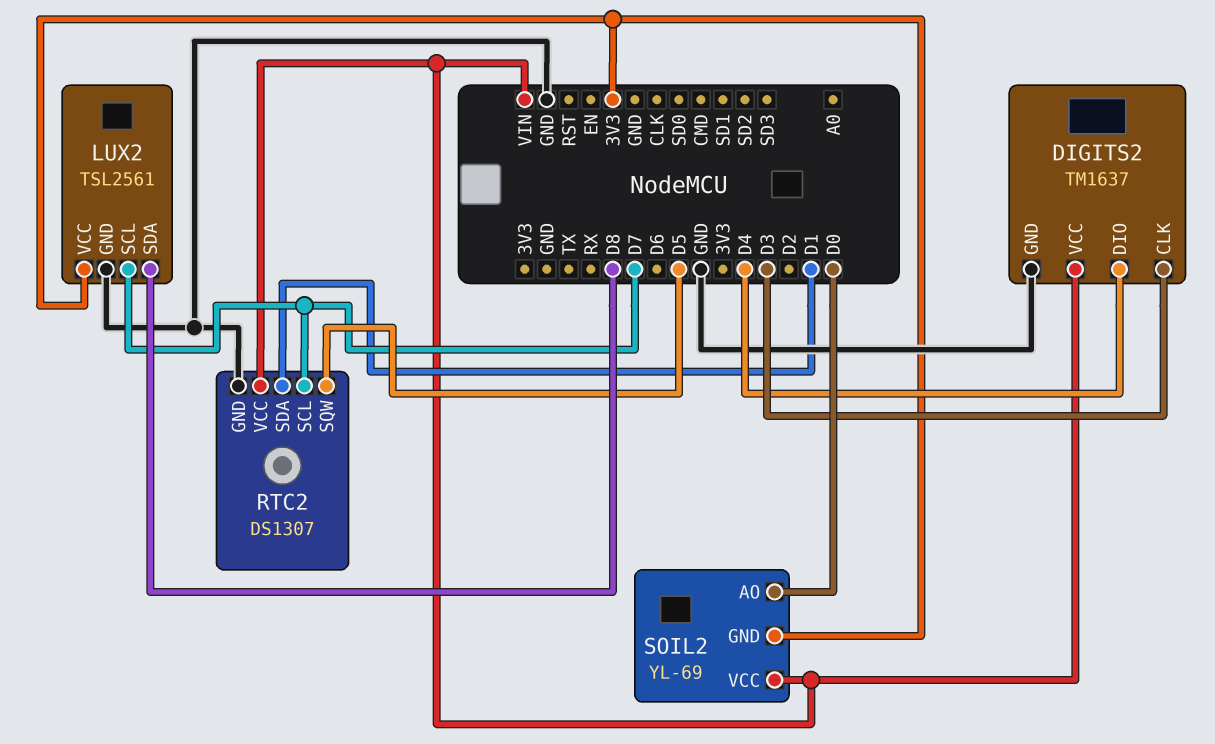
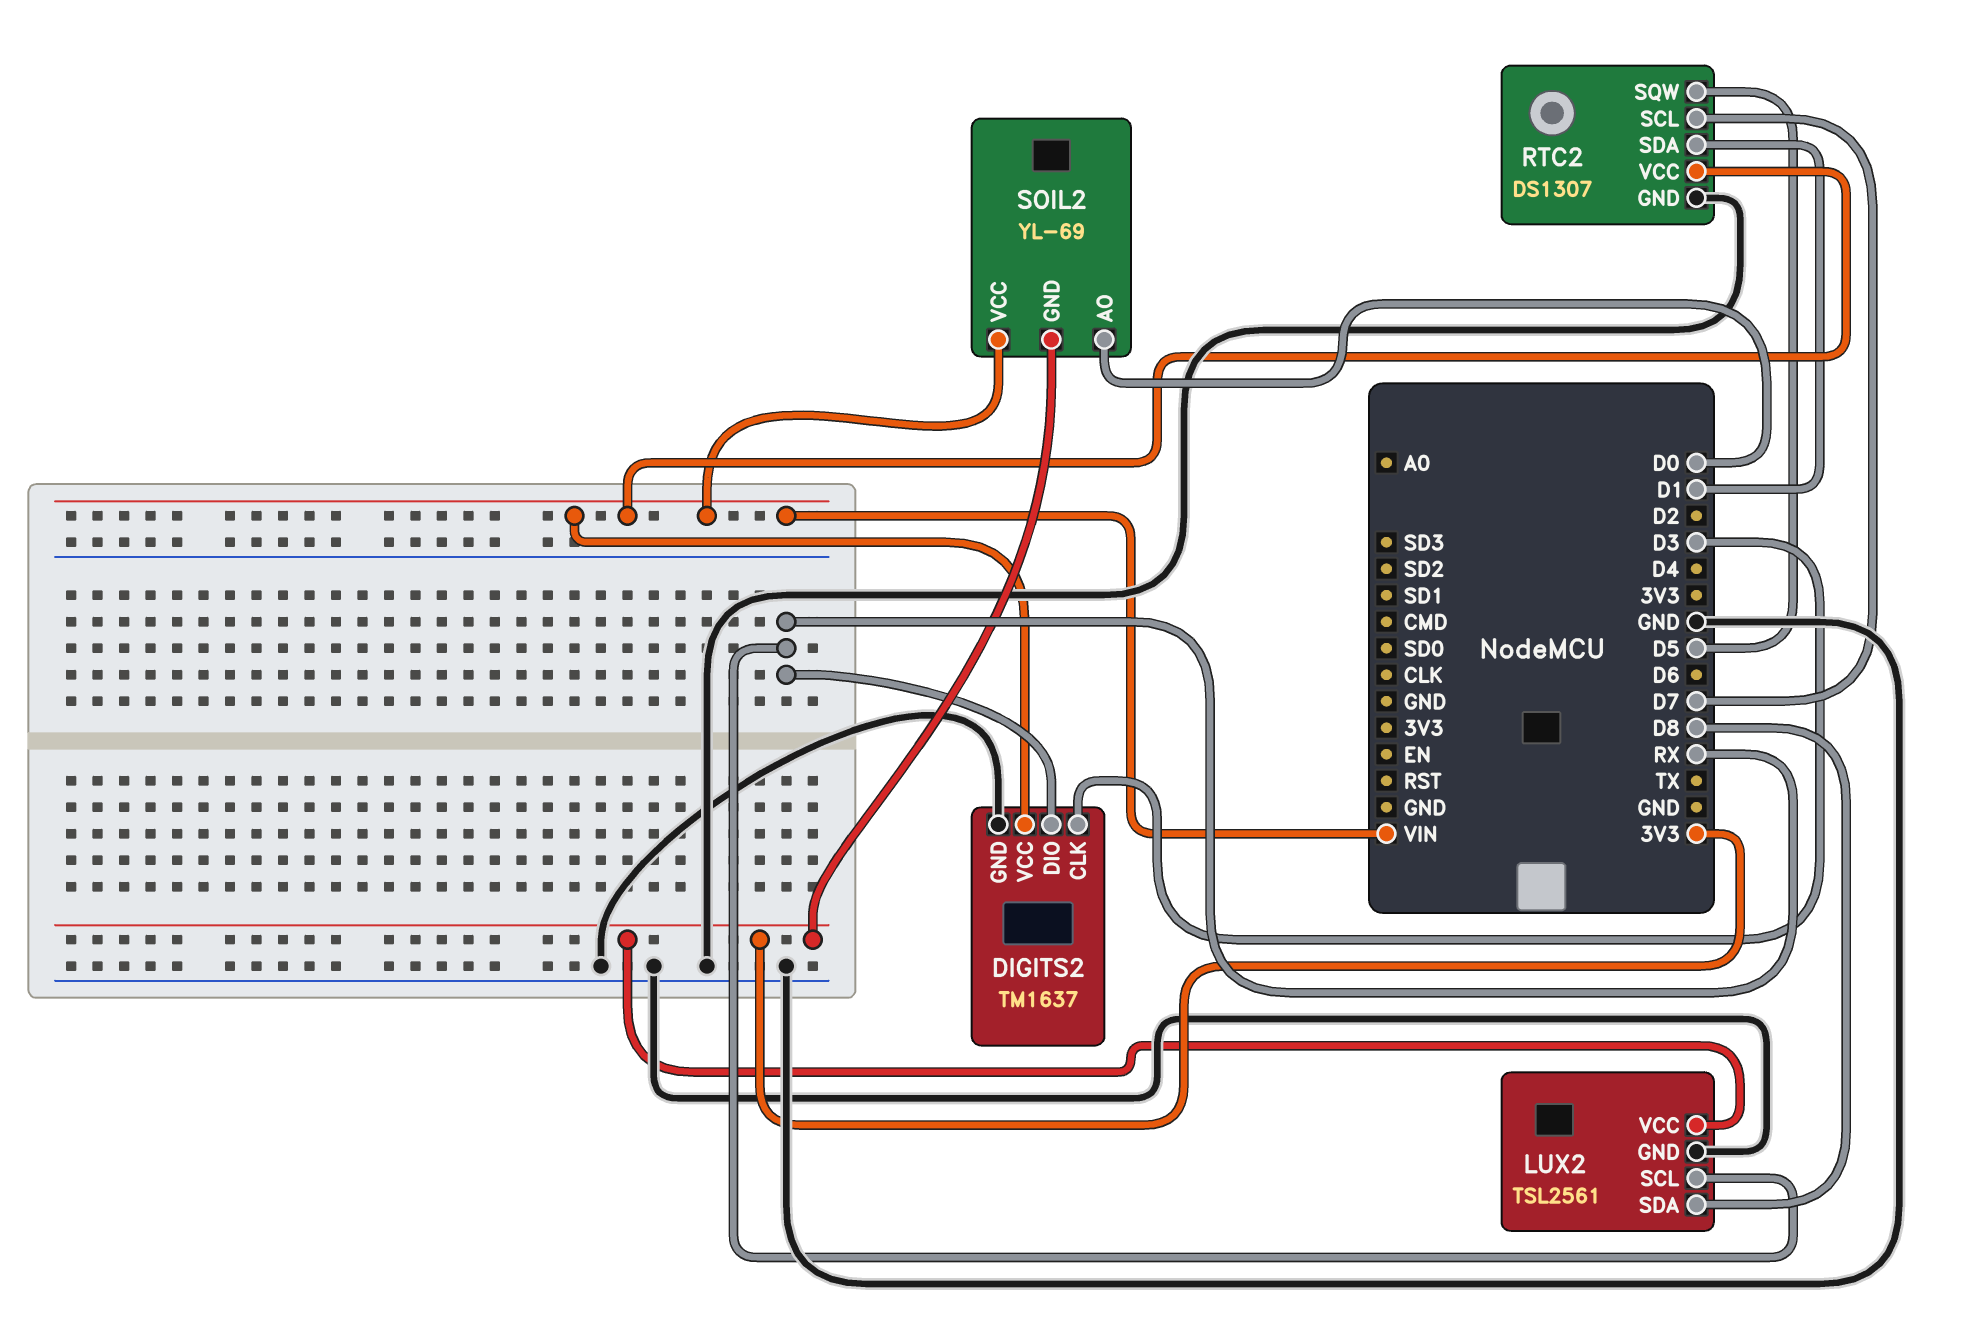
DIGITS2 pin DIO: D4 -> RX
LUX2 pin SCL: D7 -> RX

